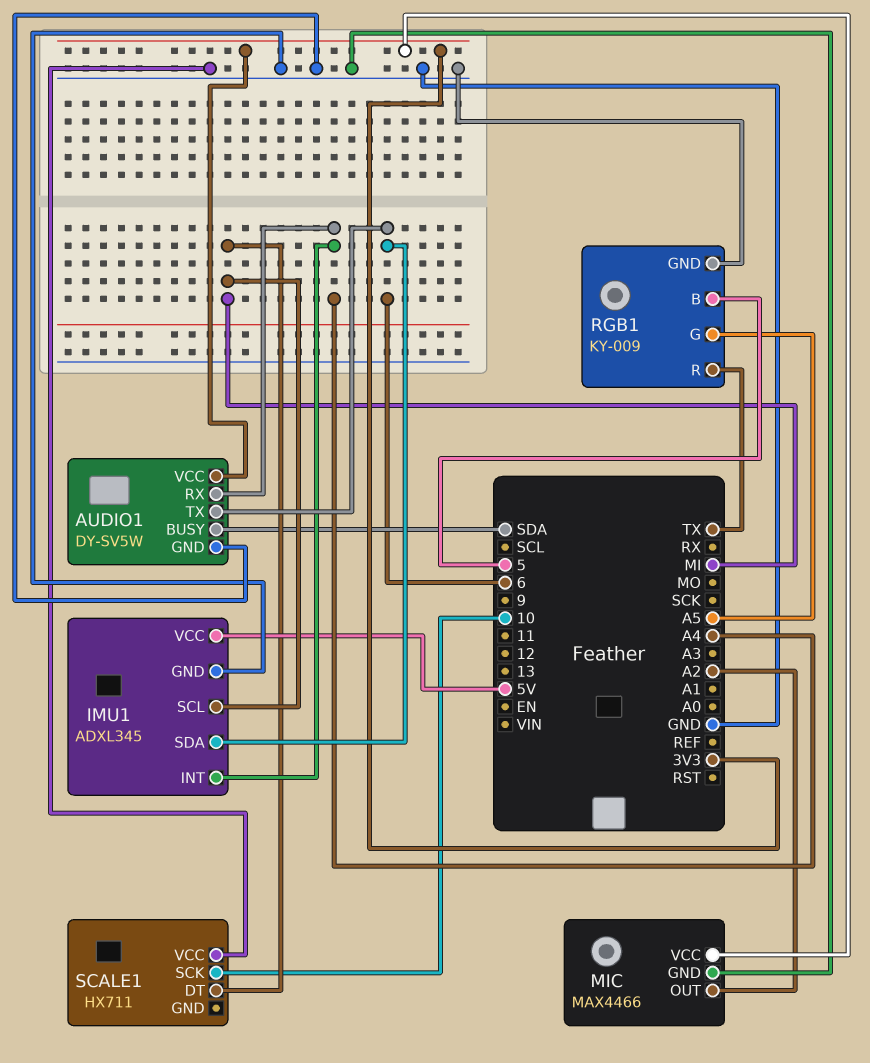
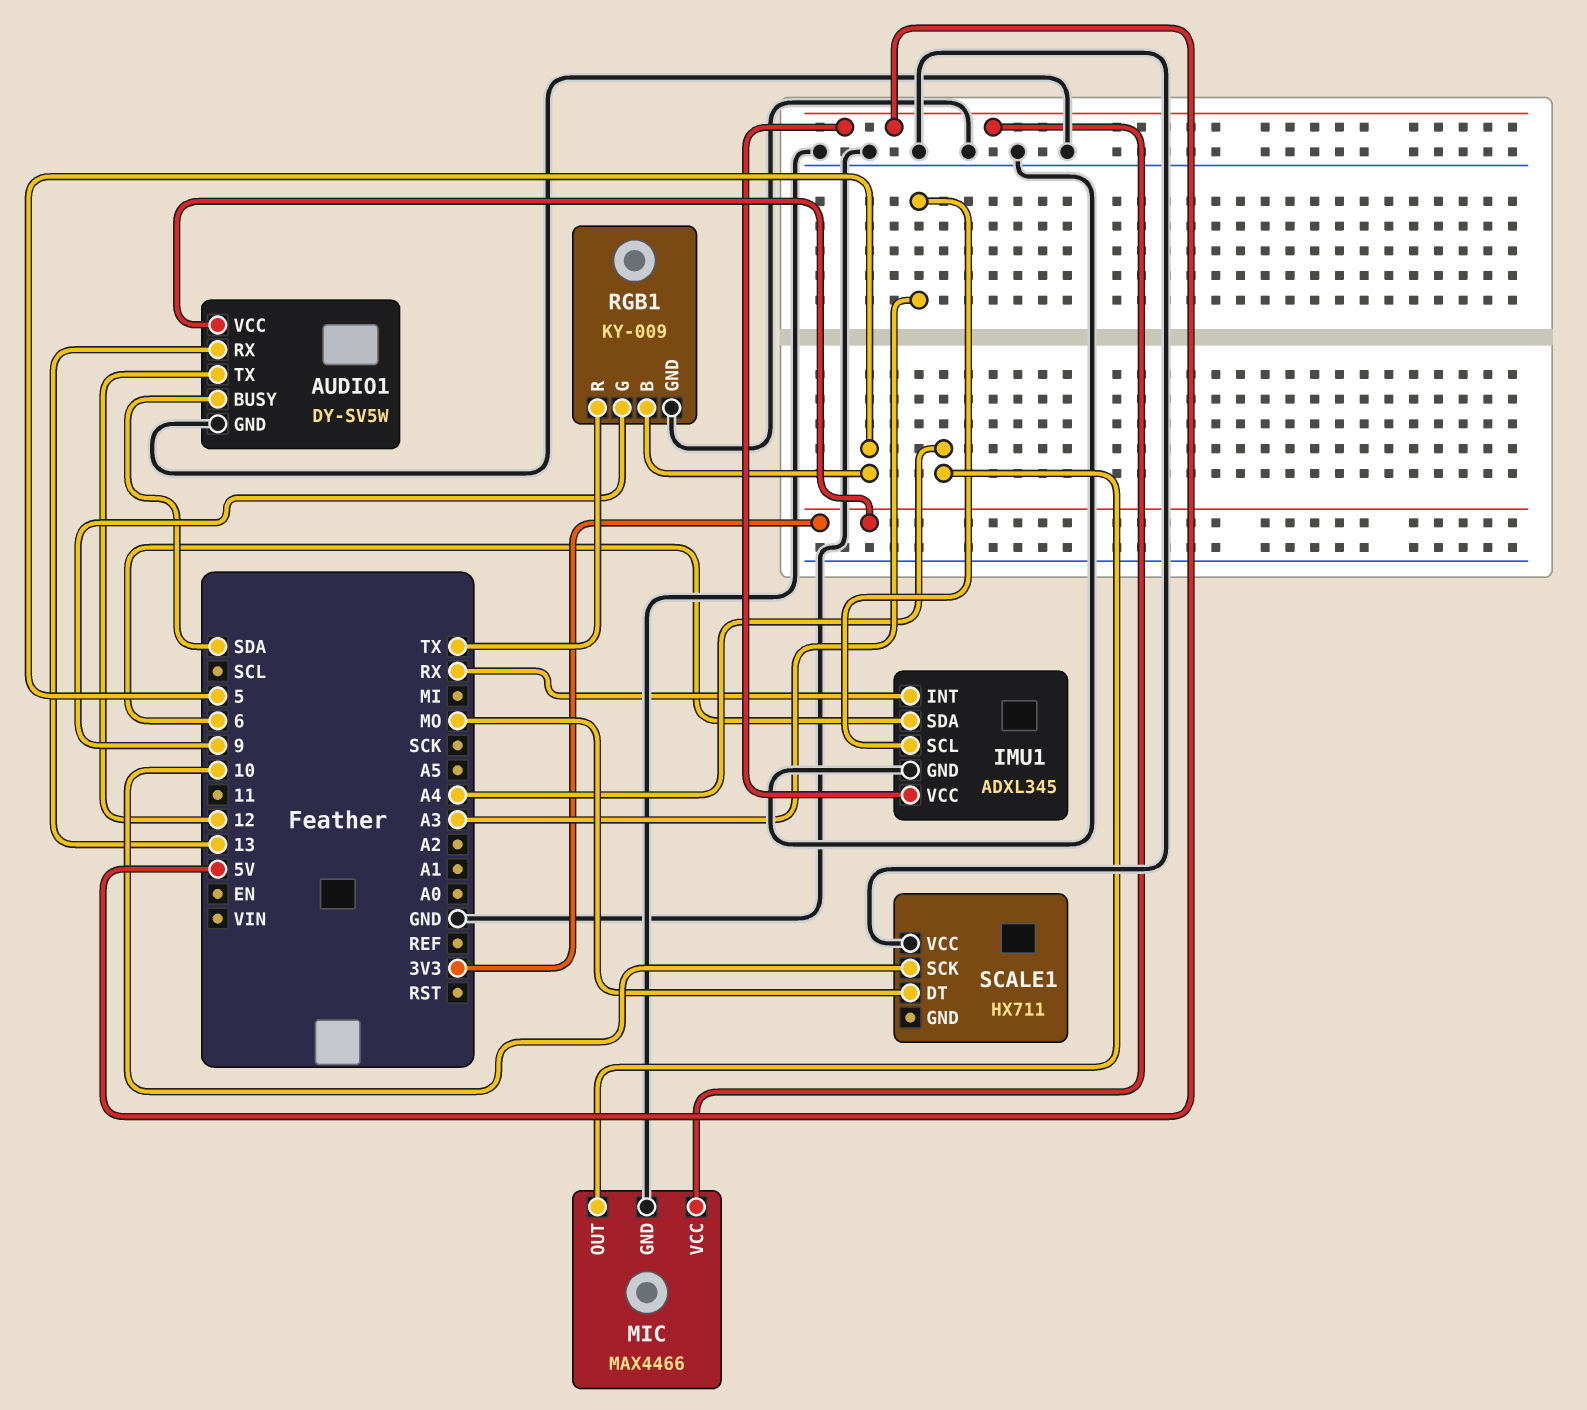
AUDIO1 pin RX: A4 -> 13
AUDIO1 pin TX: 6 -> 12
IMU1 pin INT: A4 -> RX
IMU1 pin SCL: MI -> A3
MIC pin OUT: A2 -> A4
MIC pin VCC: 3V3 -> 5V
RGB1 pin G: A5 -> 9
SCALE1 pin DT: MI -> MO

